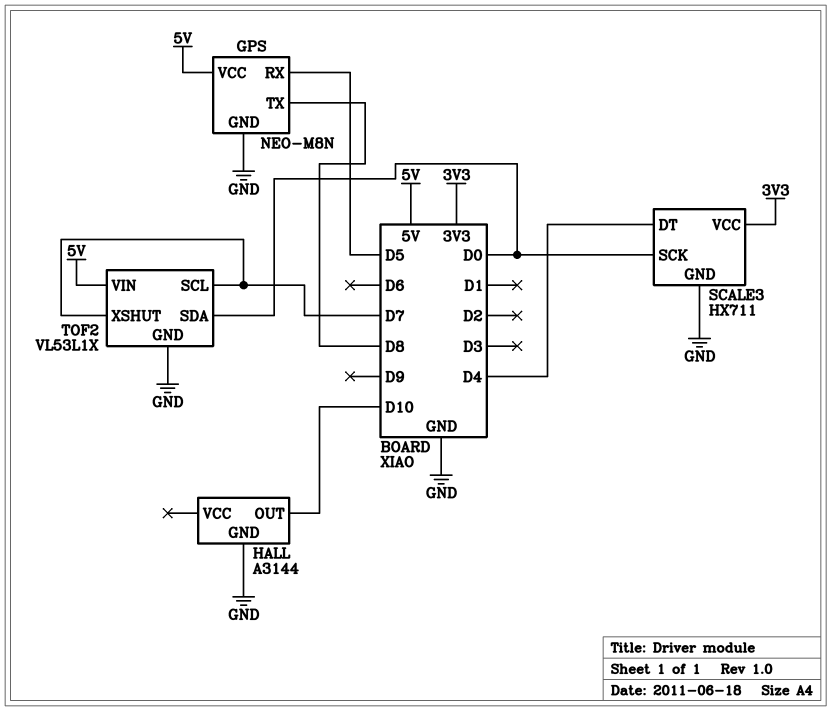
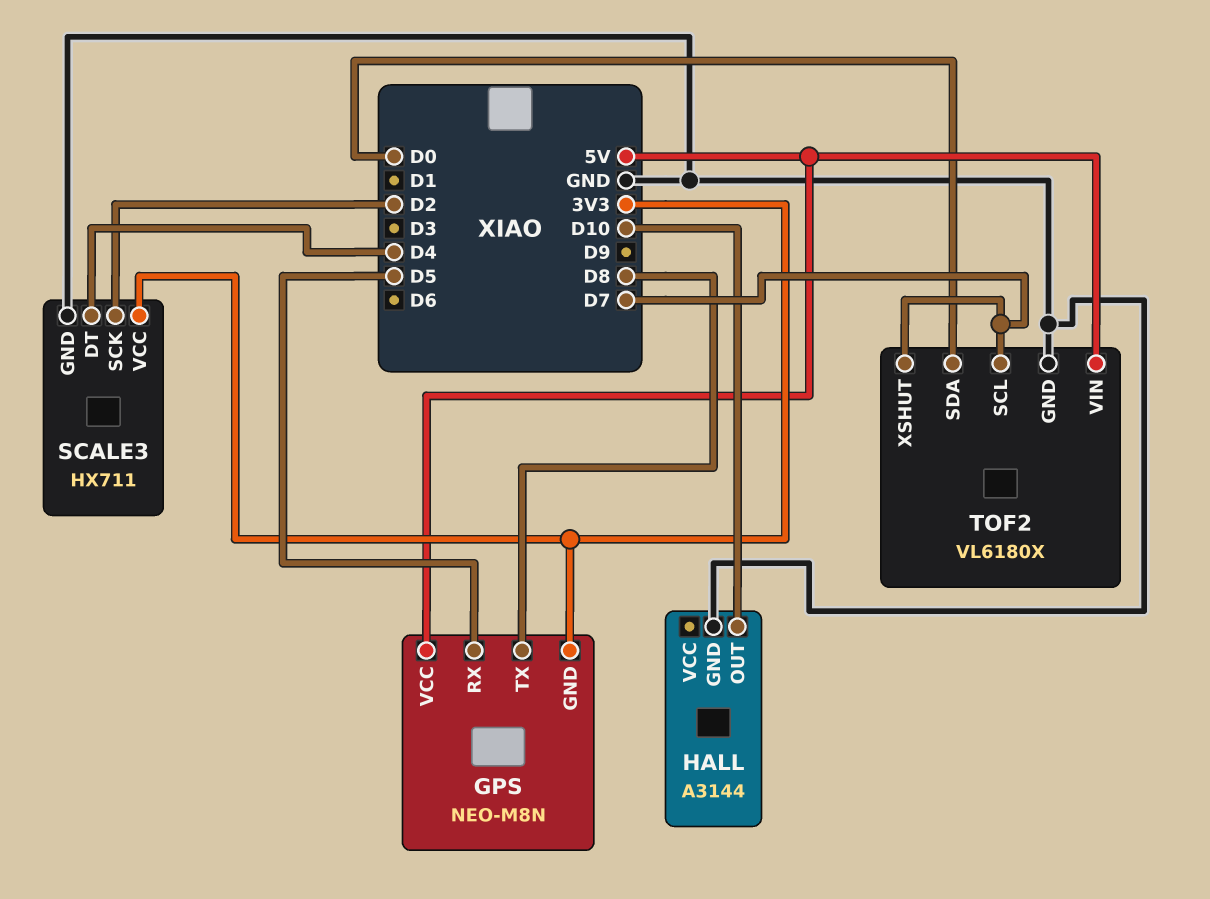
GPS pin GND: GND -> 3V3
SCALE3 pin SCK: D0 -> D2
TOF2: VL53L1X -> VL6180X

